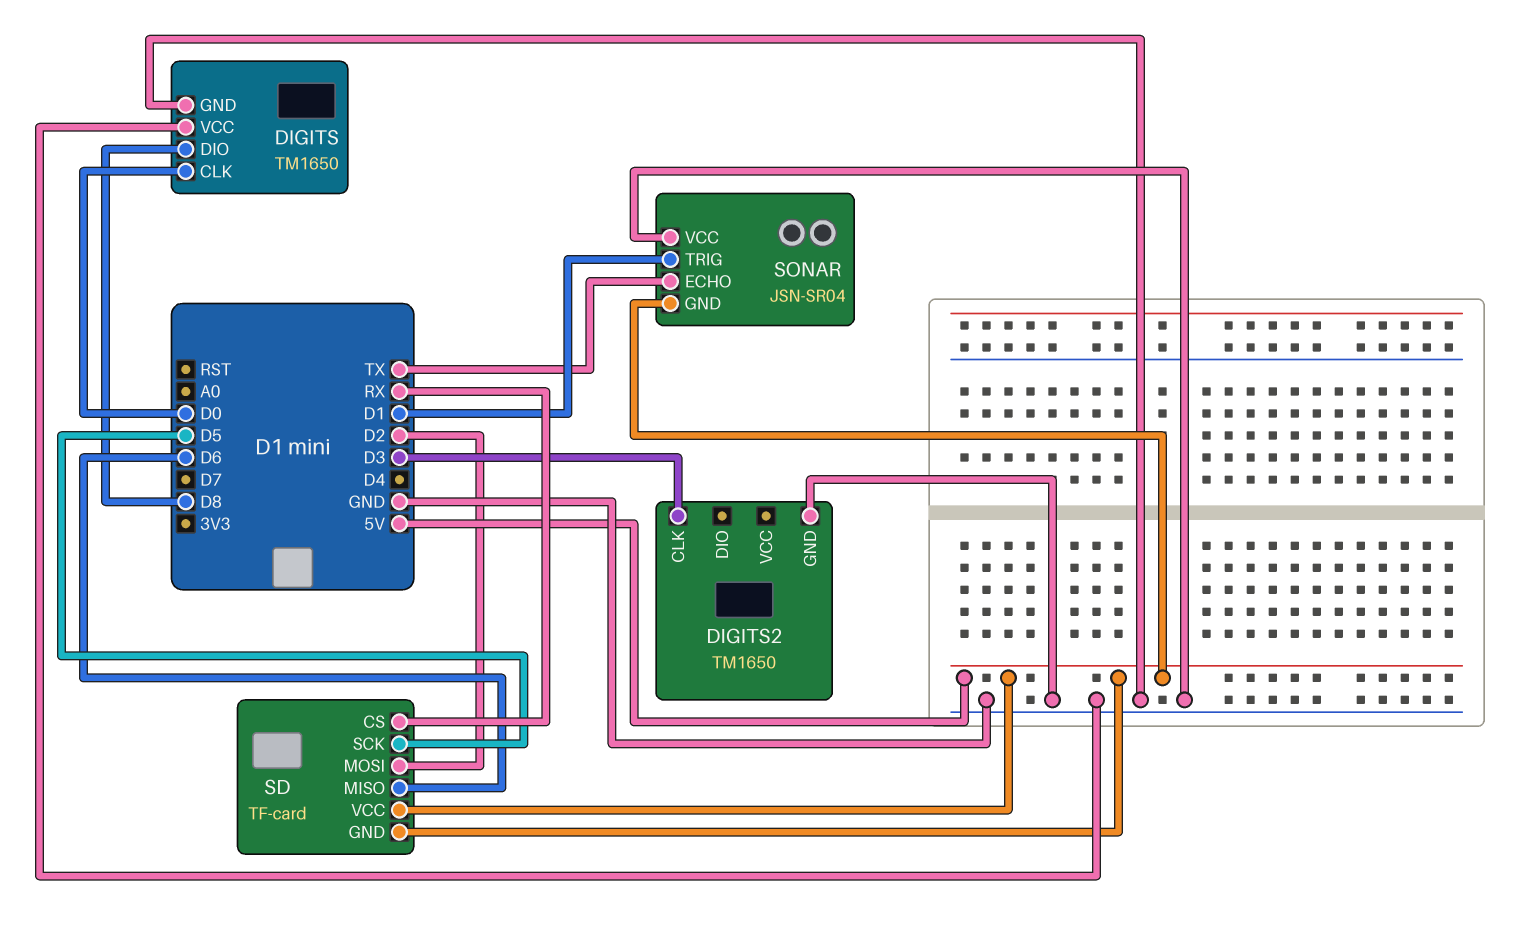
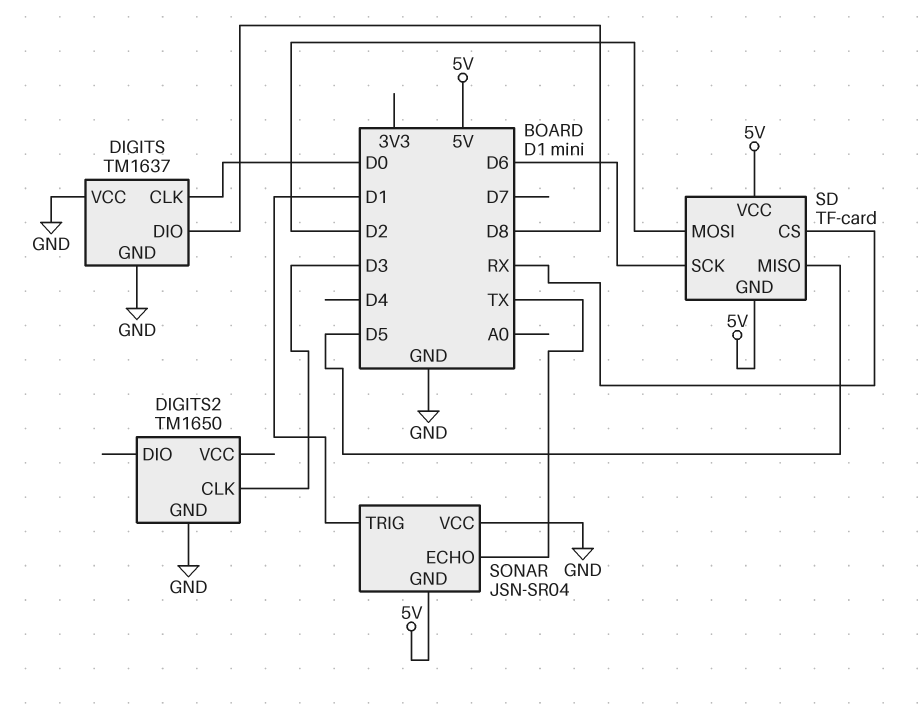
DIGITS: TM1650 -> TM1637
SD pin MISO: D6 -> D5
SD pin SCK: D5 -> D6

